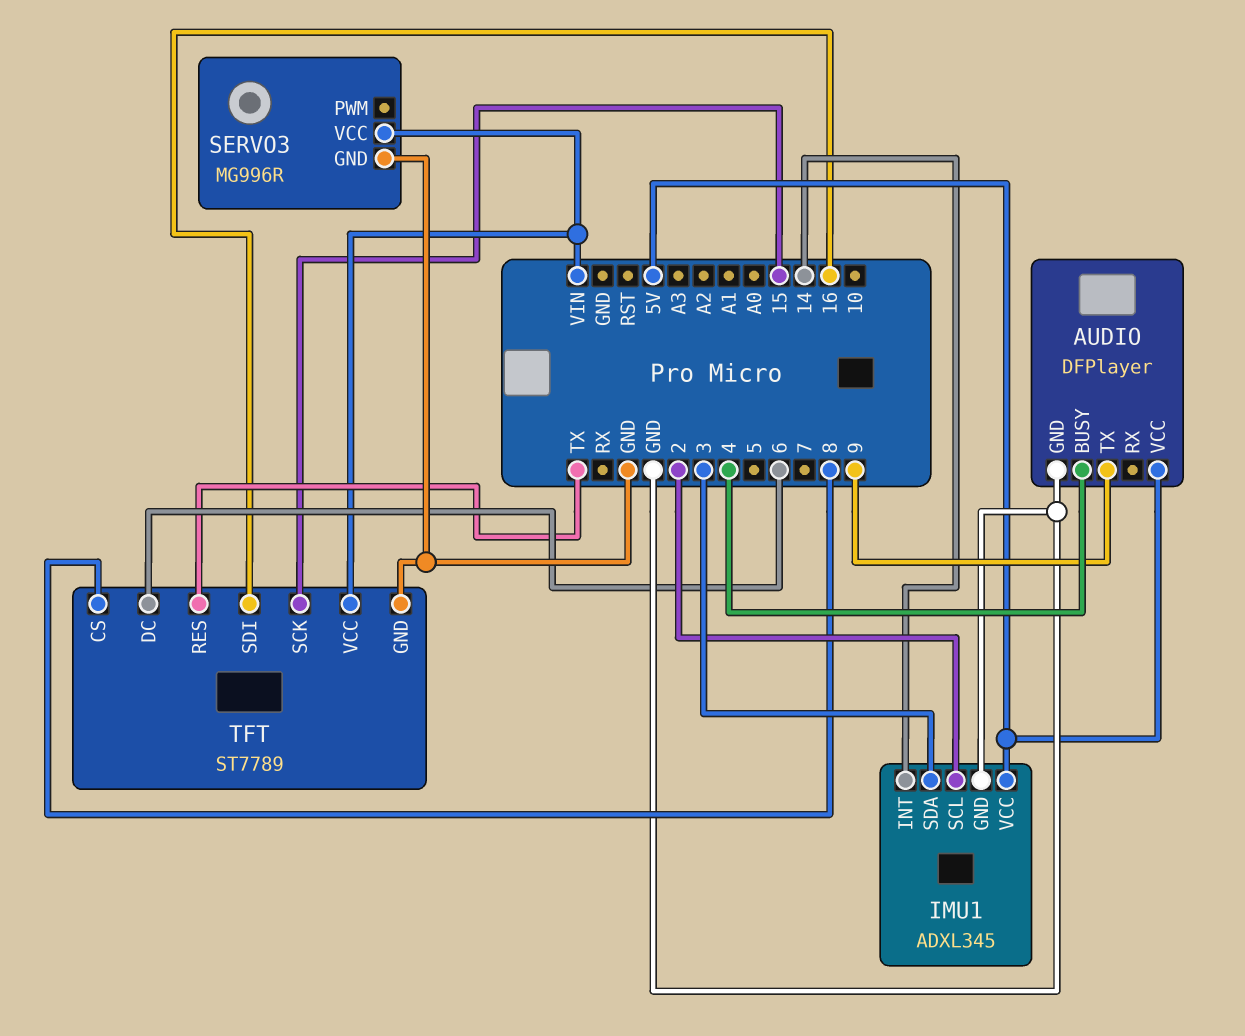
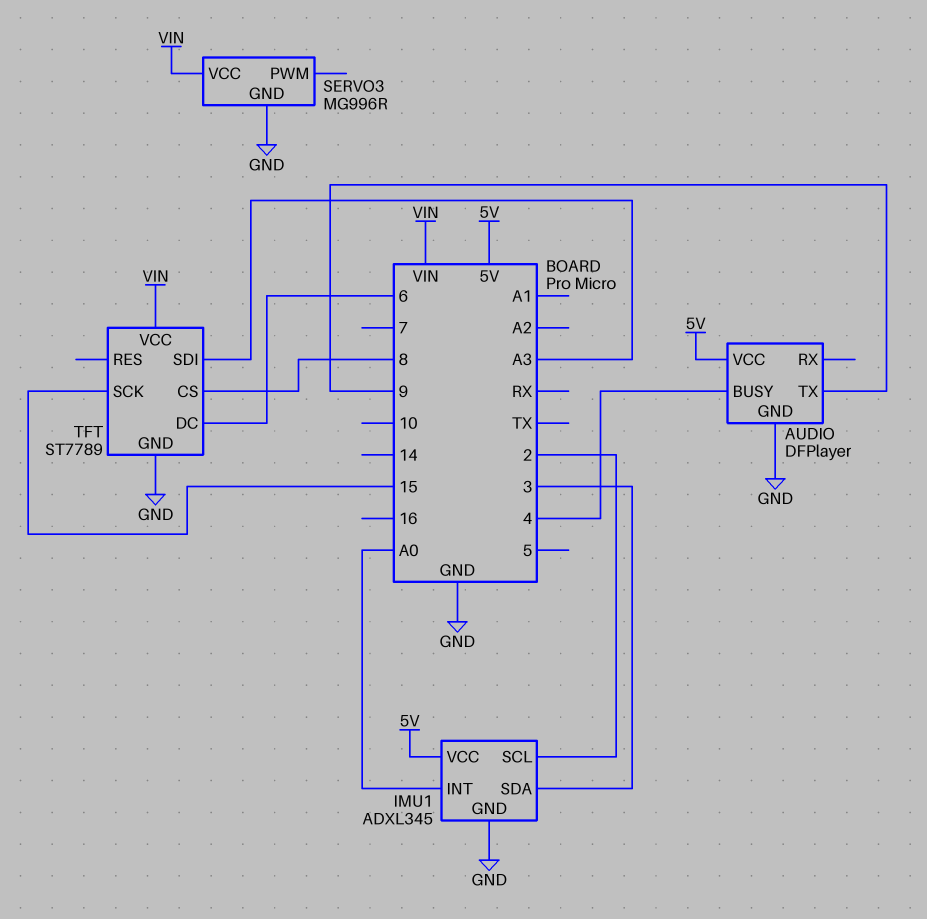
IMU1 pin INT: 14 -> A0
TFT pin RES: TX -> none
TFT pin SDI: 16 -> A3

